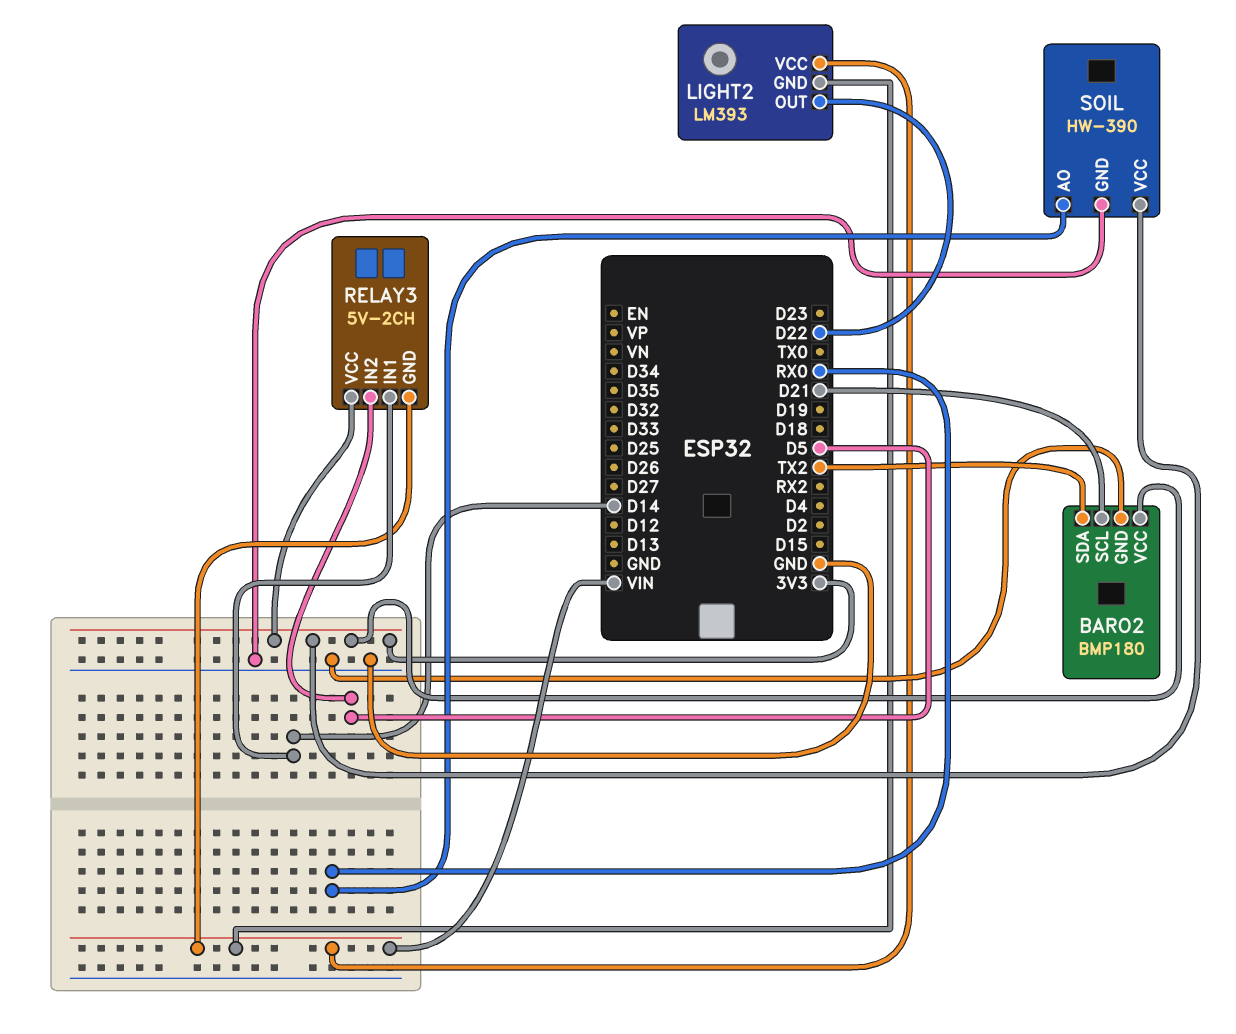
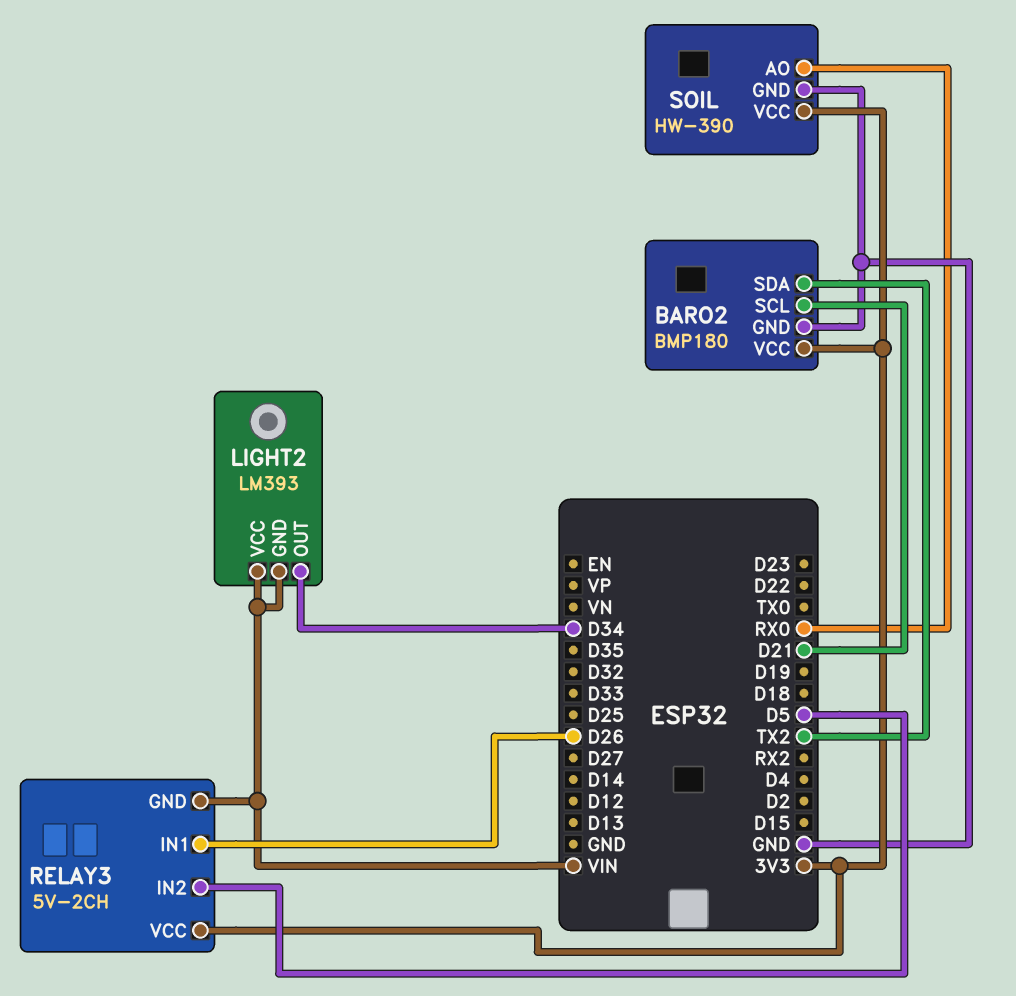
LIGHT2 pin OUT: D22 -> D34
RELAY3 pin IN1: D14 -> D26

